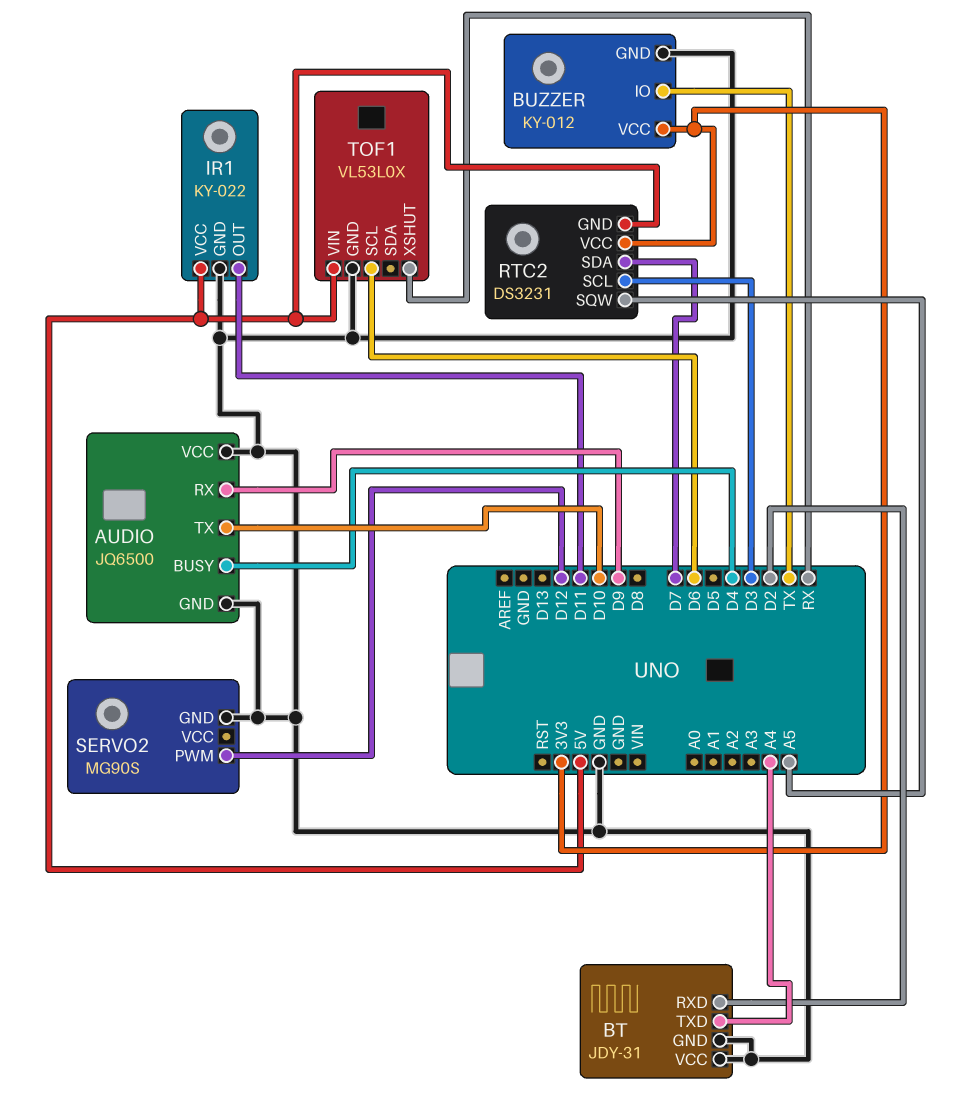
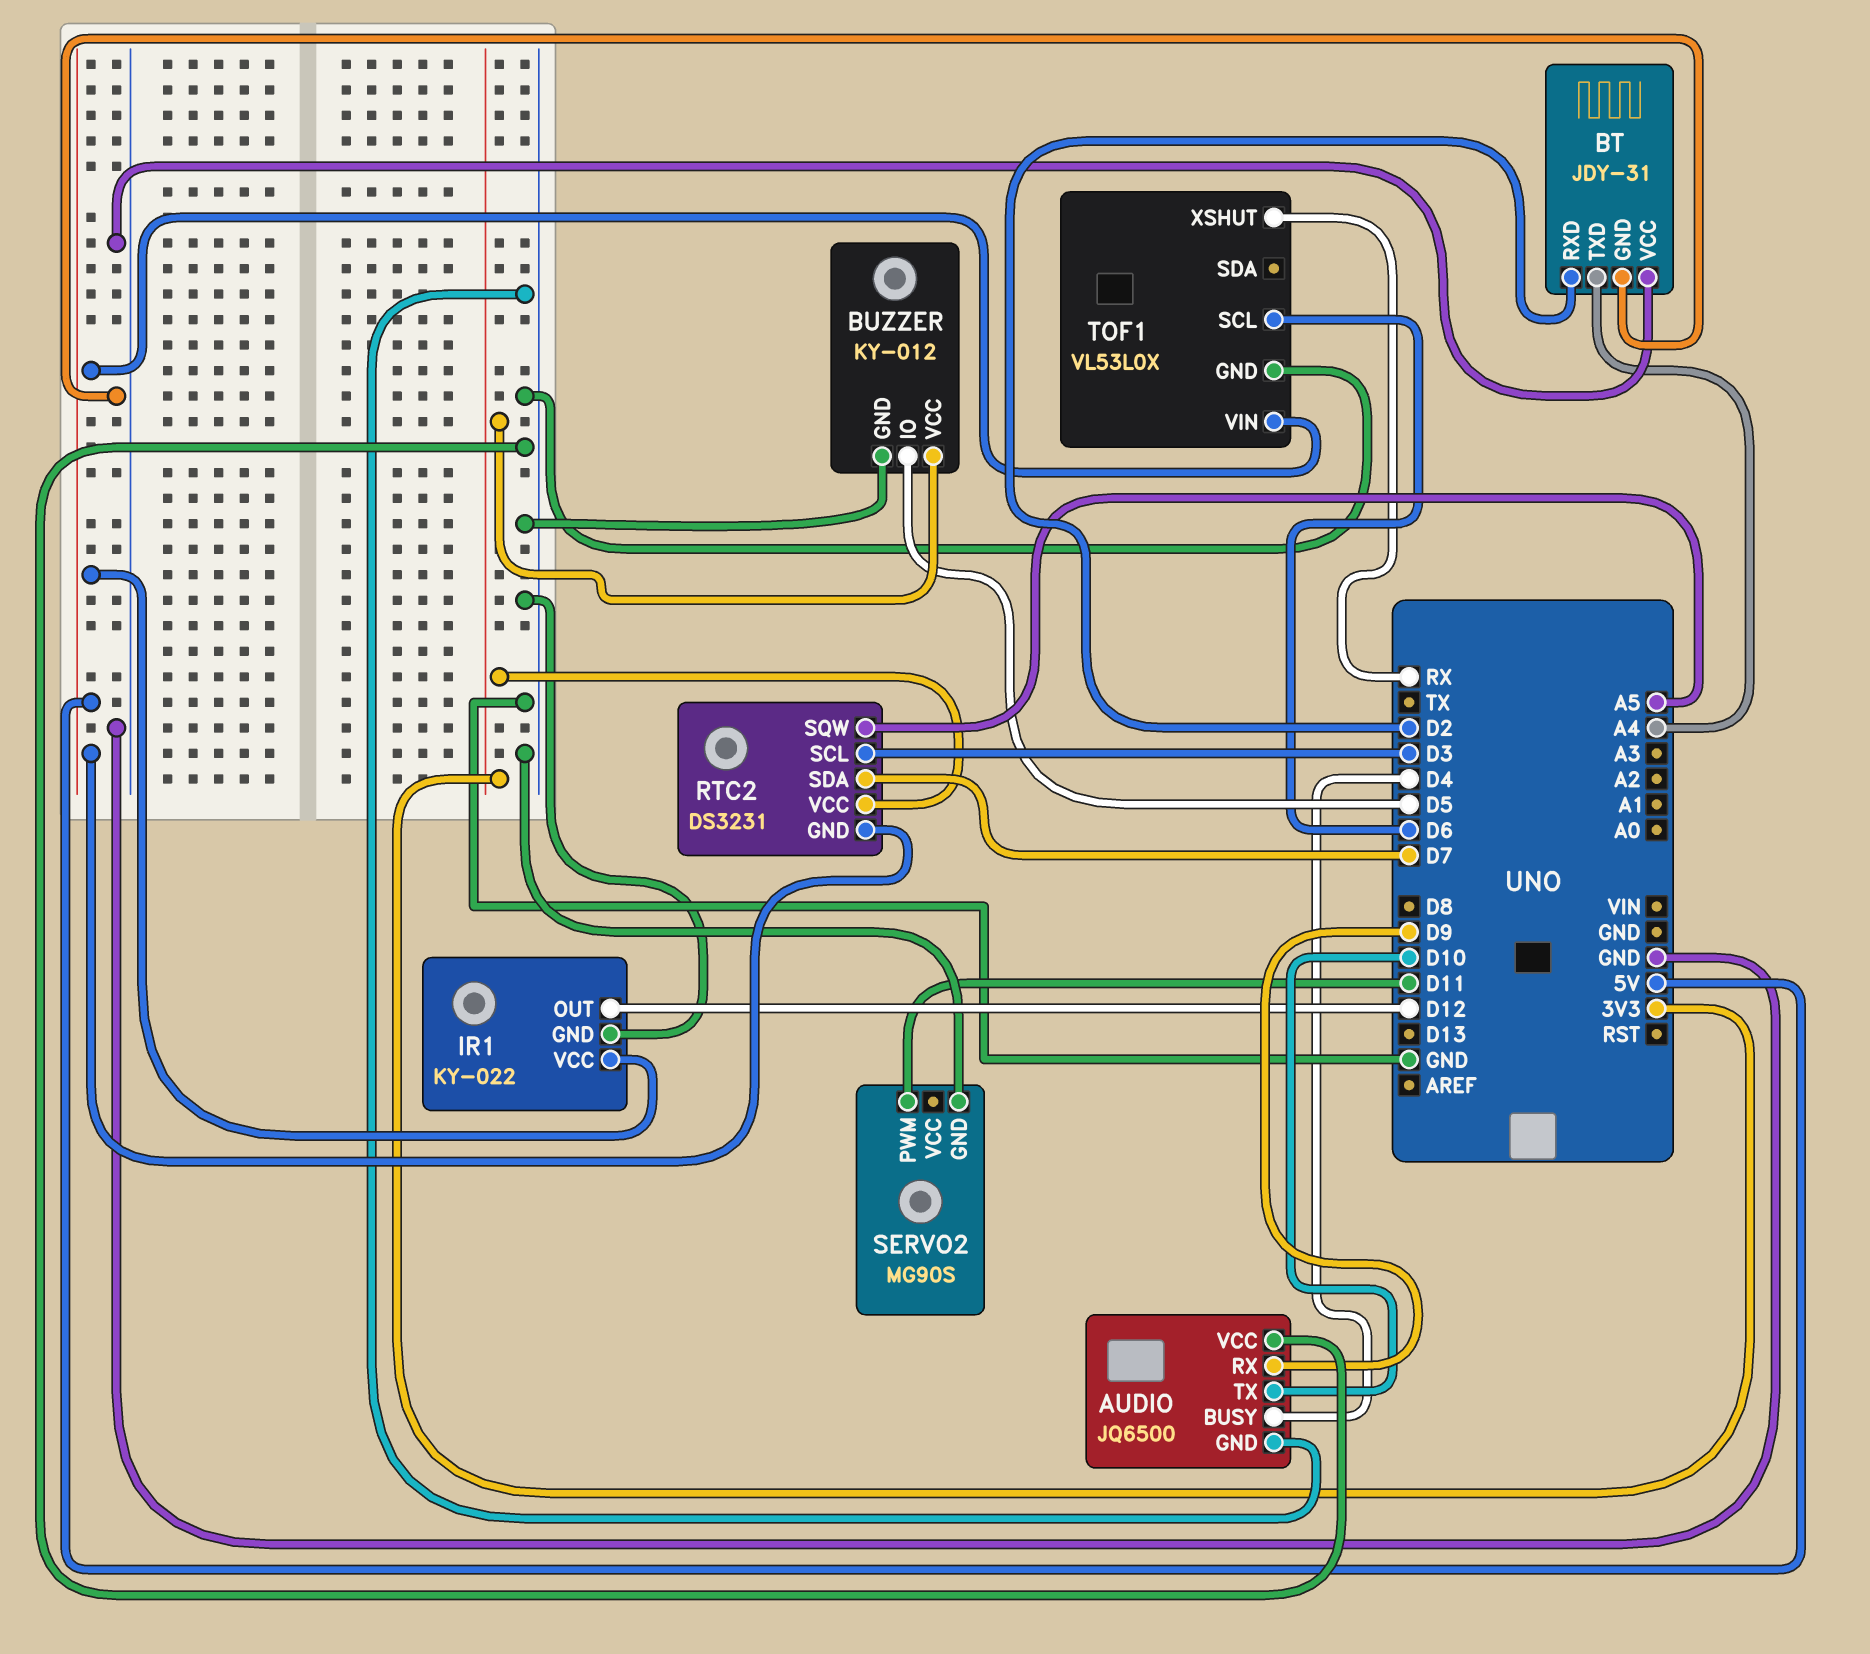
BUZZER pin IO: TX -> D5
IR1 pin OUT: D11 -> D12
SERVO2 pin PWM: D12 -> D11

